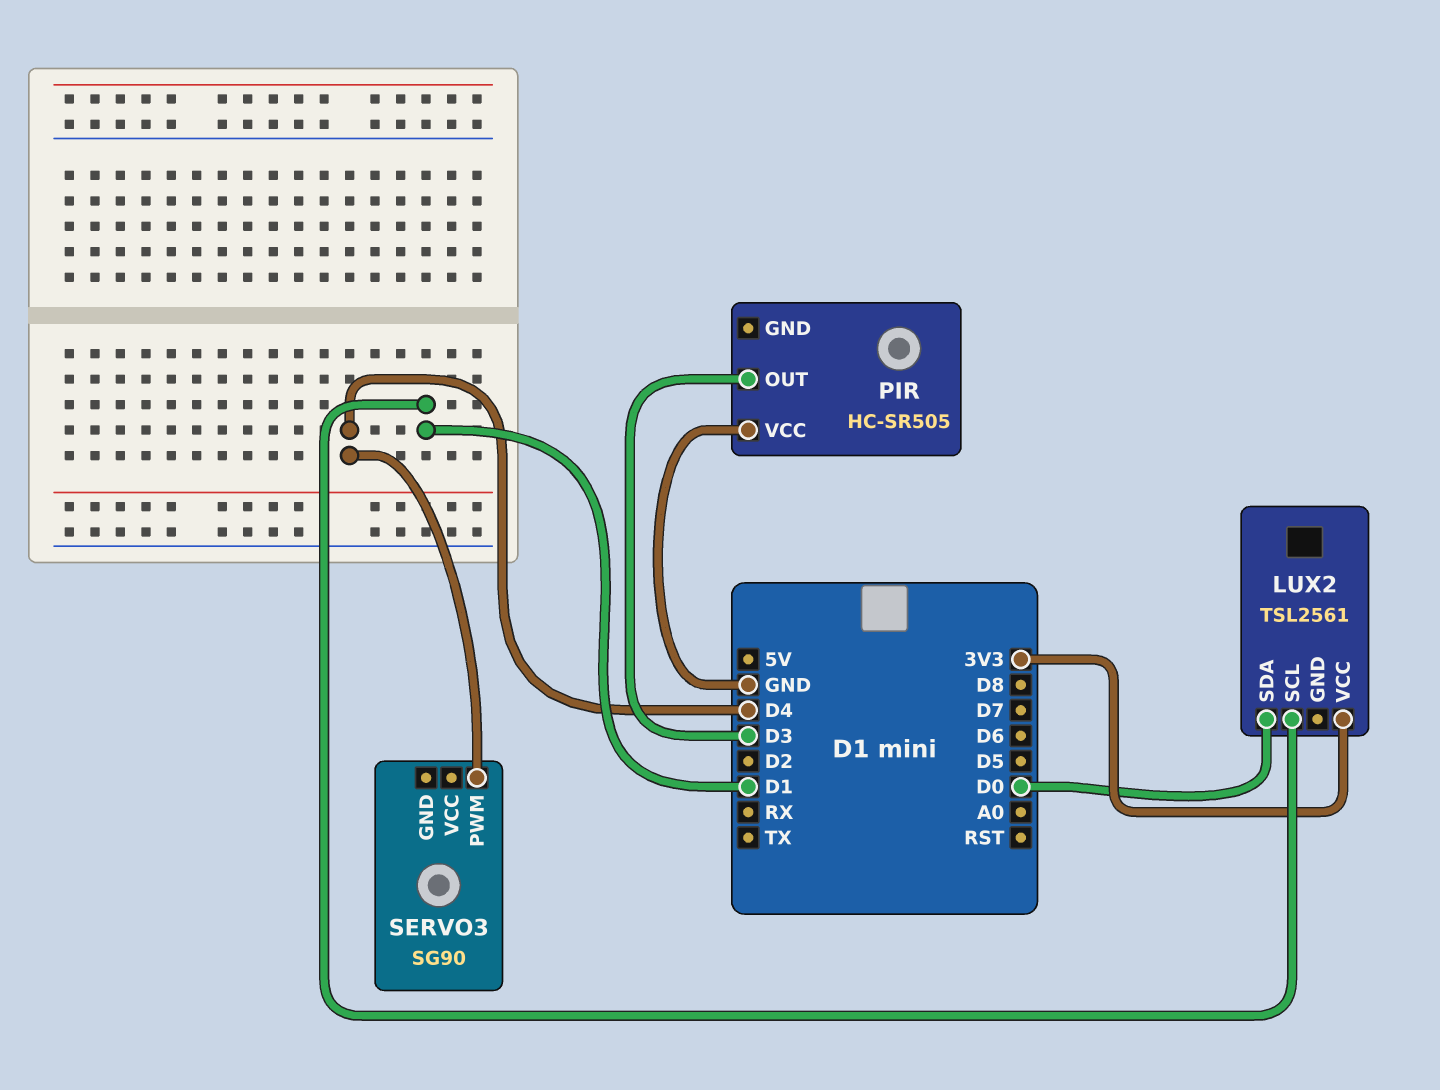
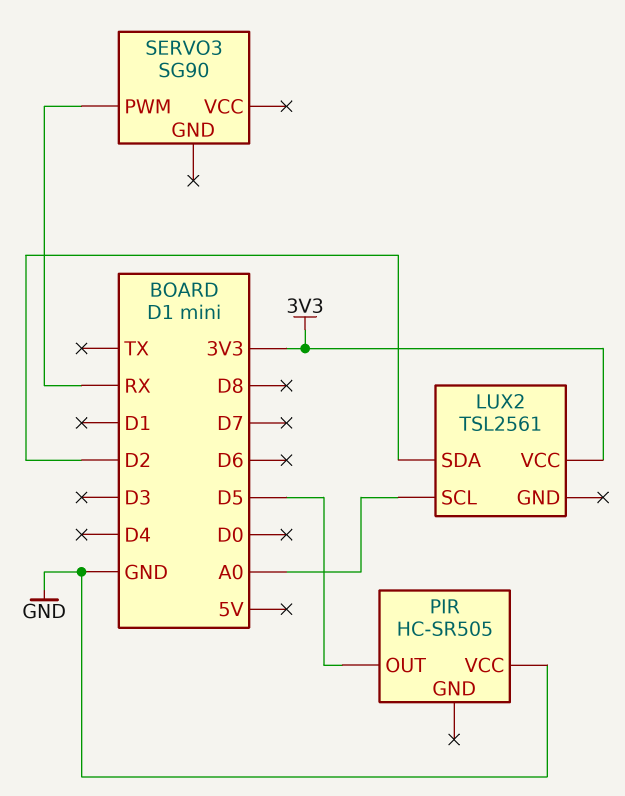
LUX2 pin SCL: D1 -> A0
LUX2 pin SDA: D0 -> D2
PIR pin OUT: D3 -> D5
SERVO3 pin PWM: D4 -> RX

